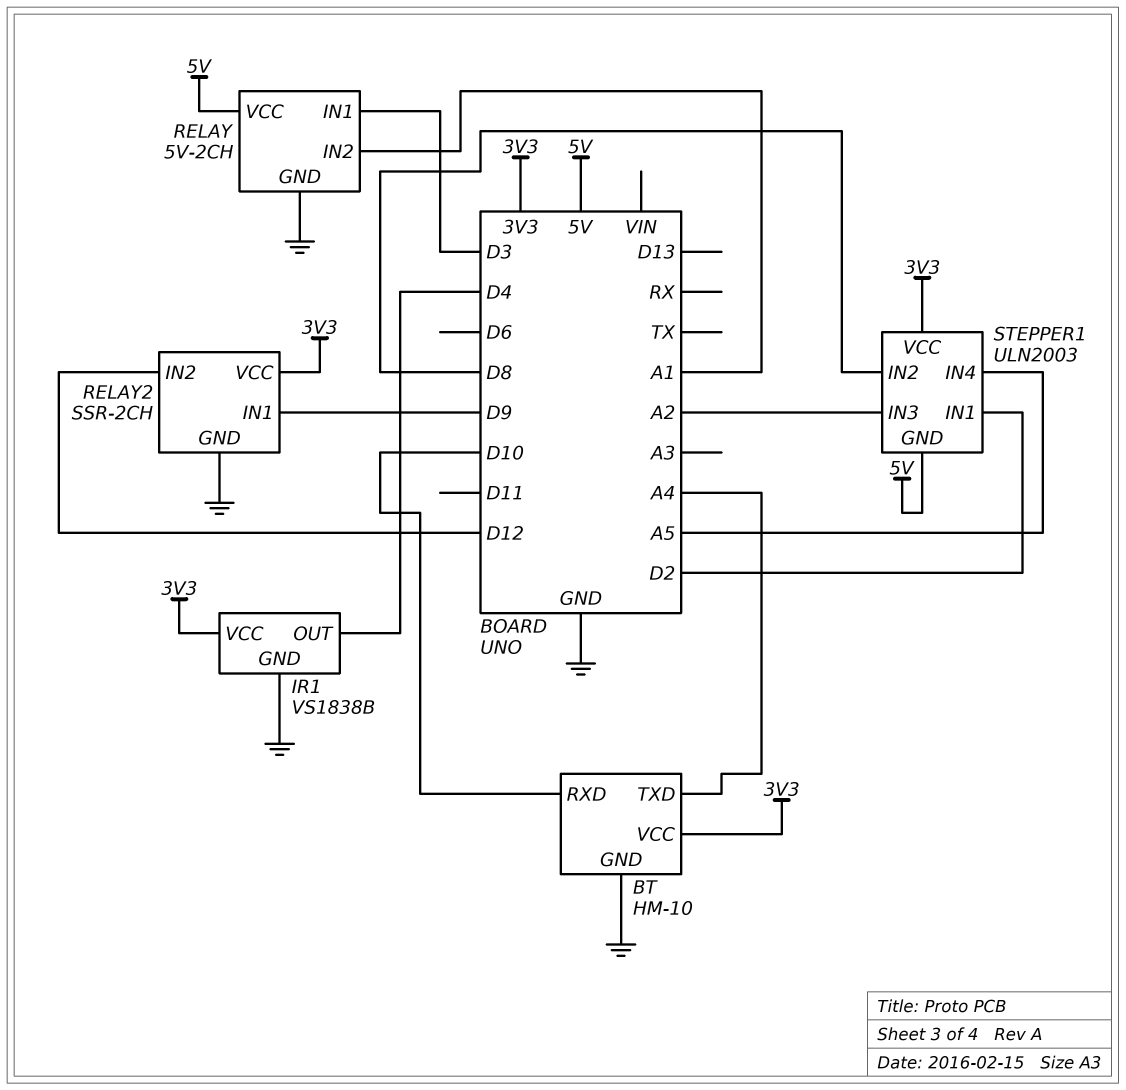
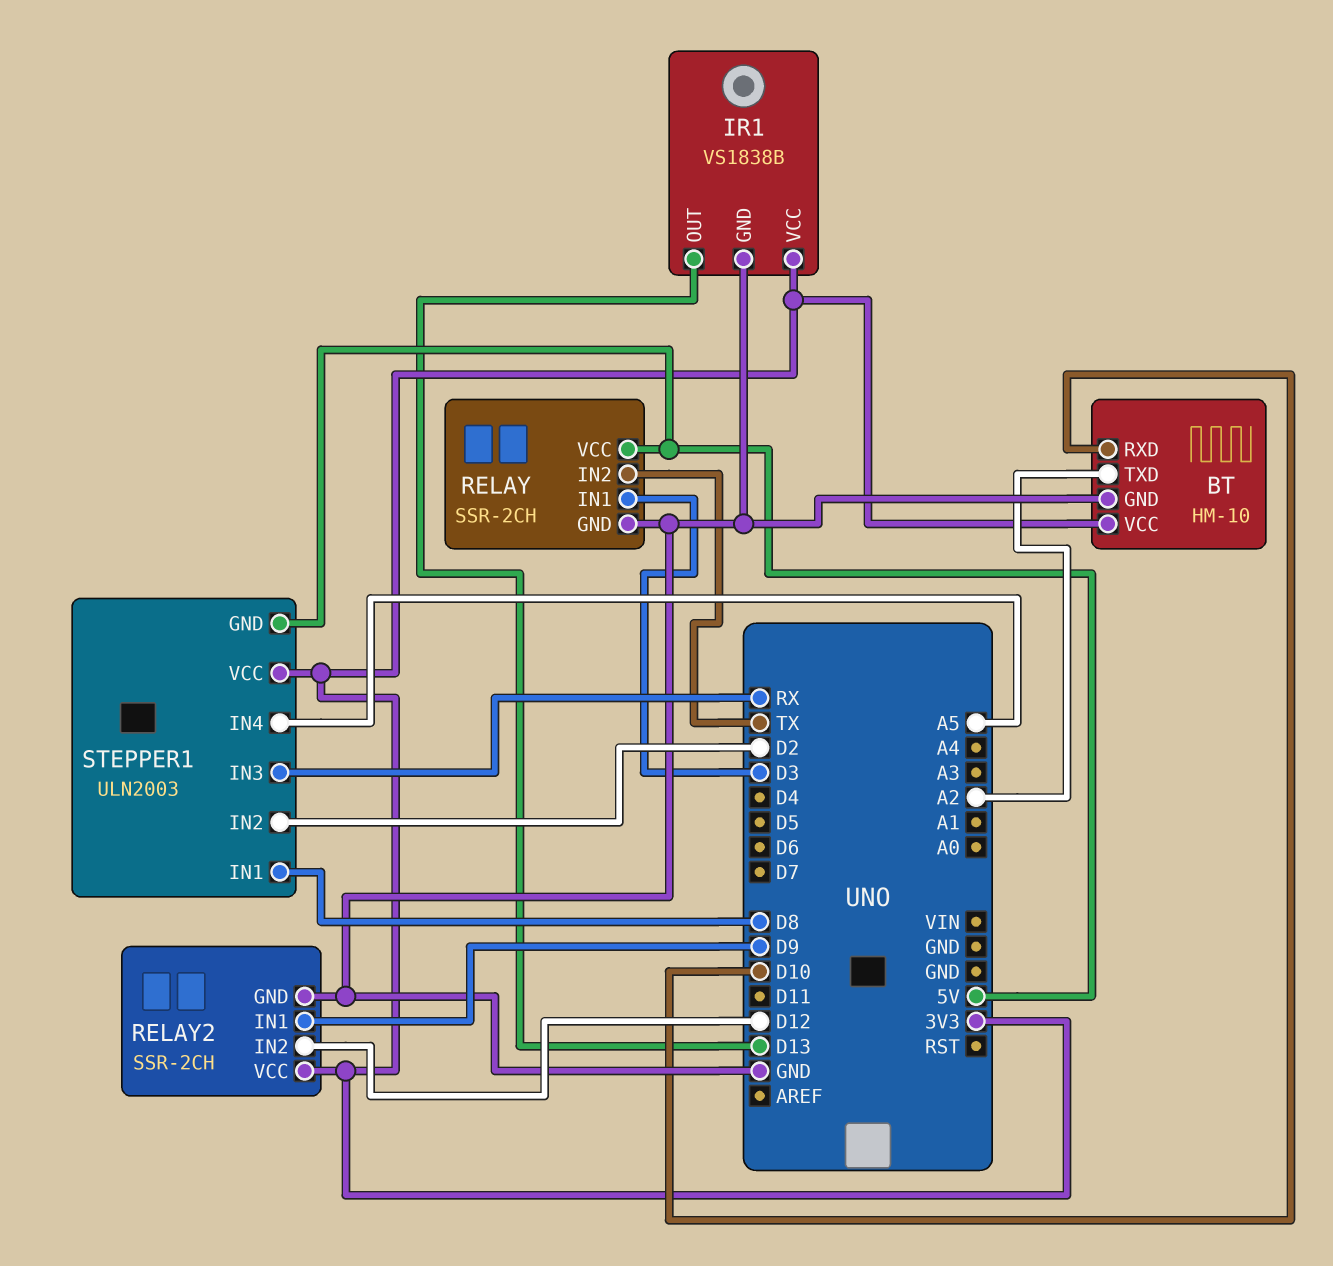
BT pin TXD: A4 -> A2
IR1 pin OUT: D4 -> D13
RELAY: 5V-2CH -> SSR-2CH
RELAY pin IN2: A1 -> TX
STEPPER1 pin IN1: D2 -> D8
STEPPER1 pin IN2: D8 -> D2
STEPPER1 pin IN3: A2 -> RX

